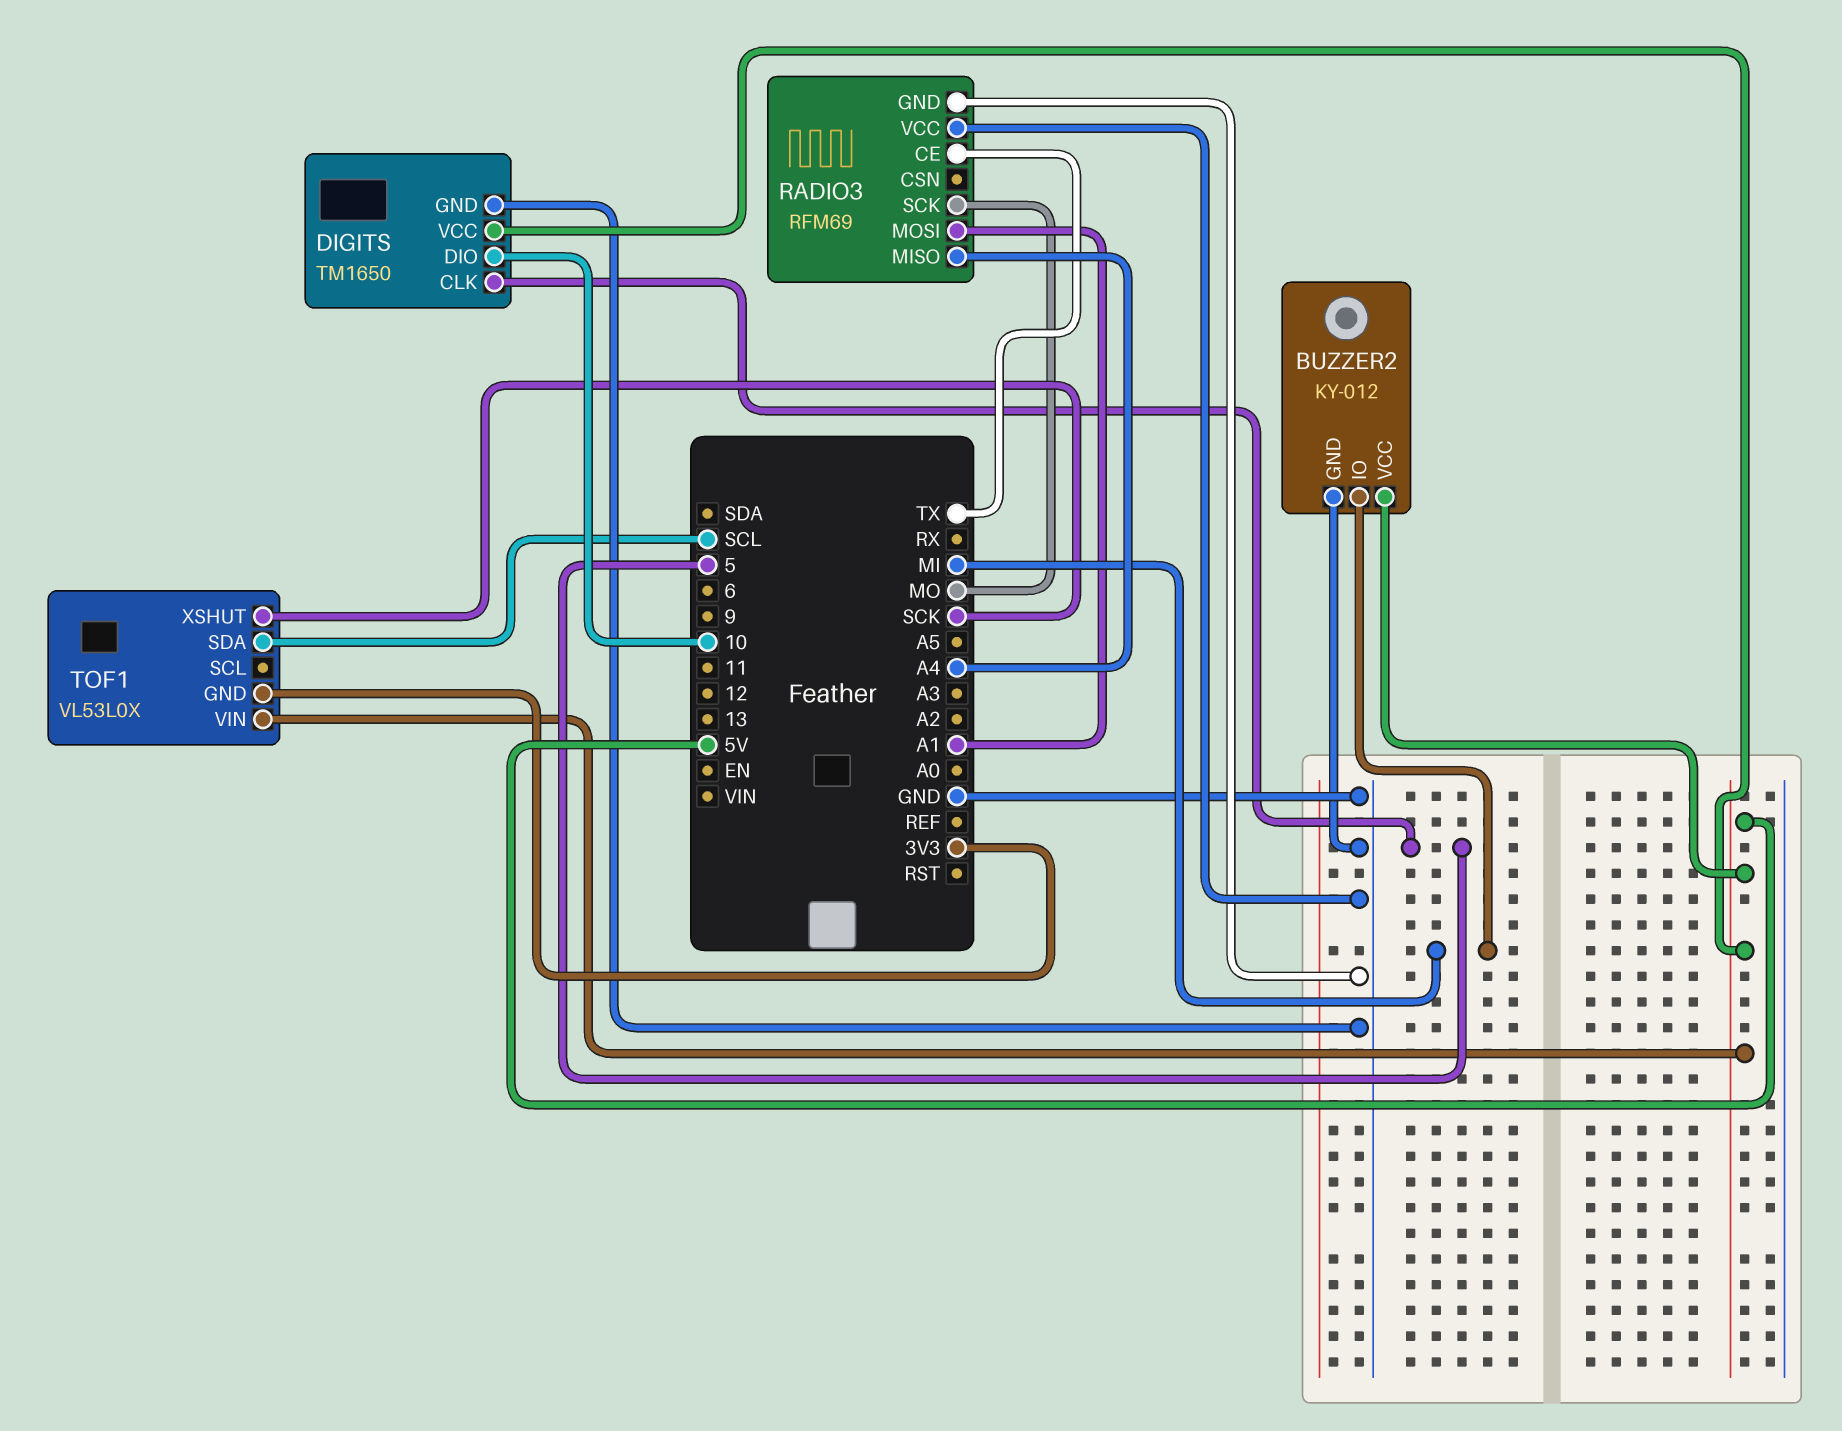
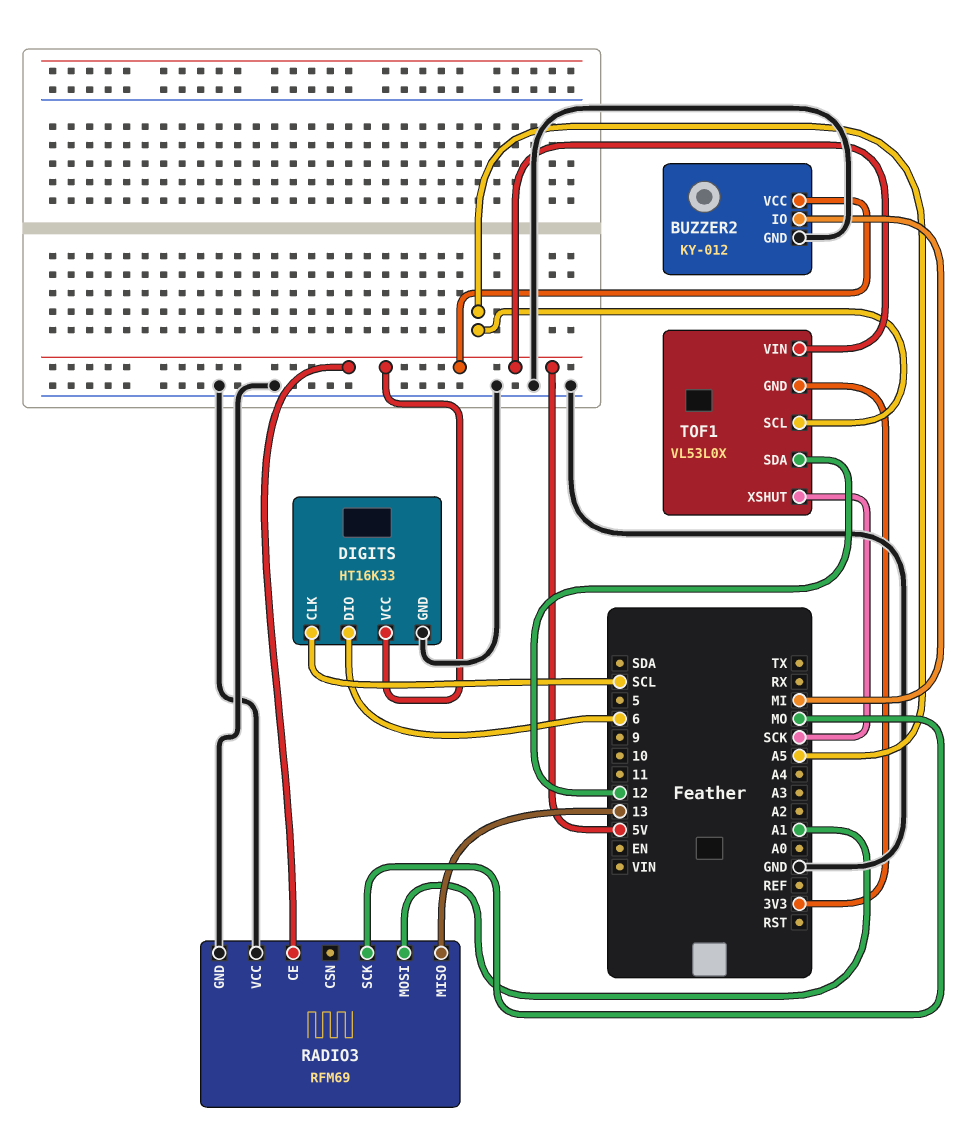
DIGITS: TM1650 -> HT16K33
DIGITS pin CLK: 5 -> SCL
DIGITS pin DIO: 10 -> 6
RADIO3 pin CE: TX -> 5V
RADIO3 pin MISO: A4 -> 13
TOF1 pin SCL: none -> A5
TOF1 pin SDA: SCL -> 12

